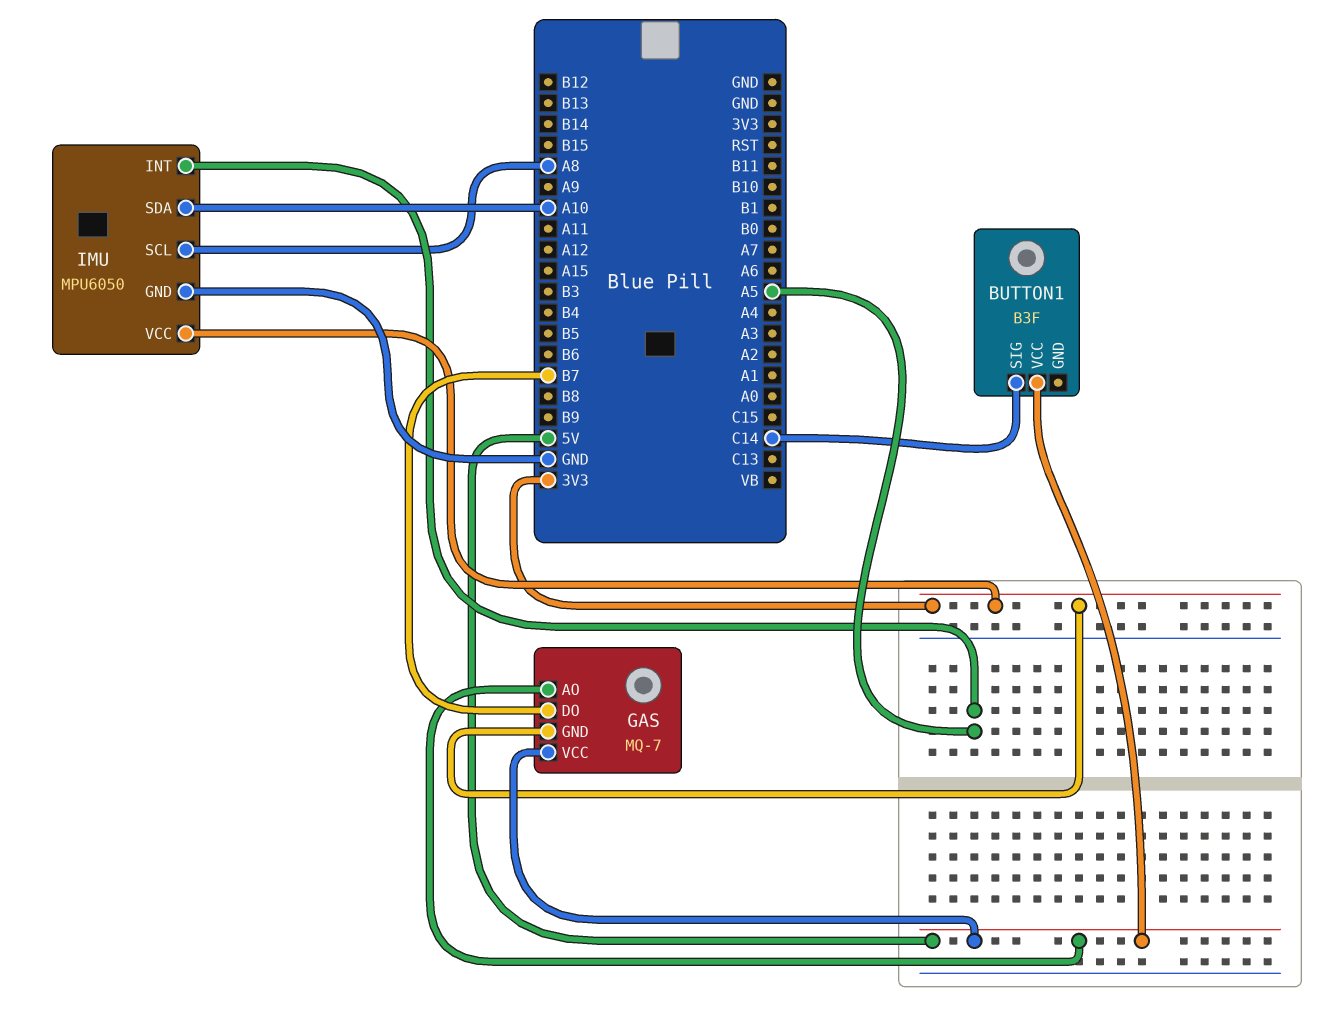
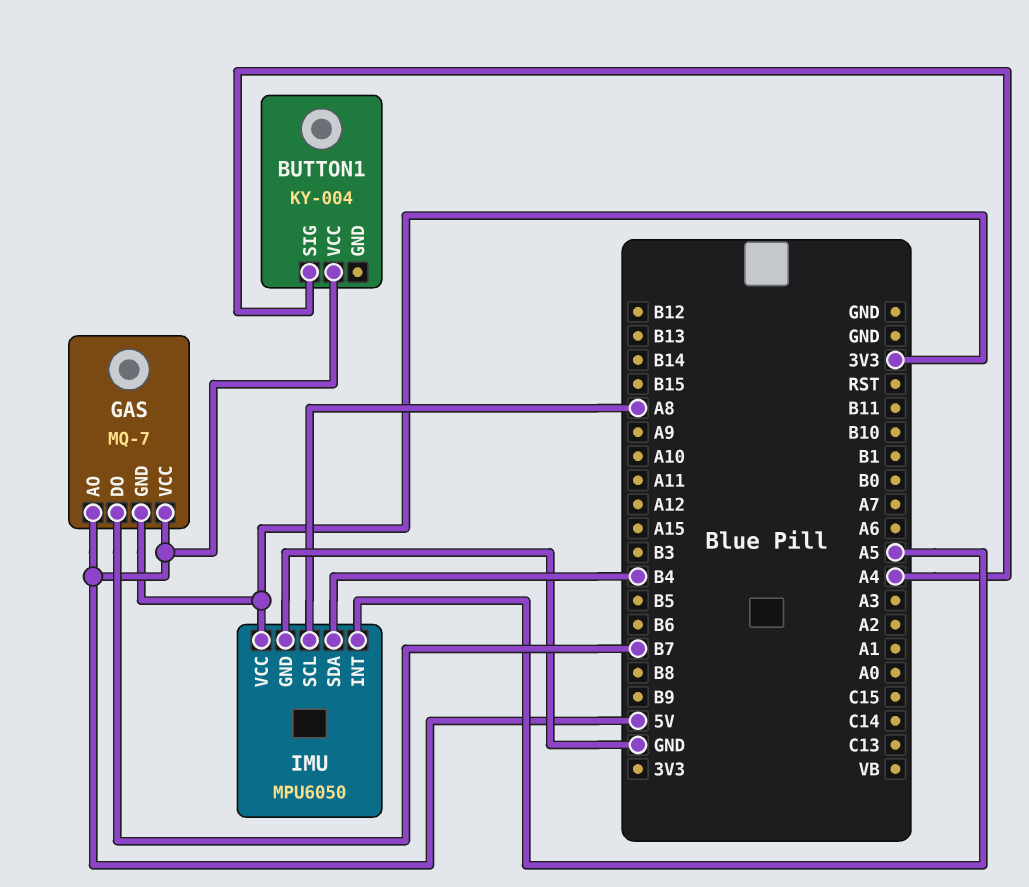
BUTTON1: B3F -> KY-004
BUTTON1 pin SIG: C14 -> A4
IMU pin SDA: A10 -> B4

